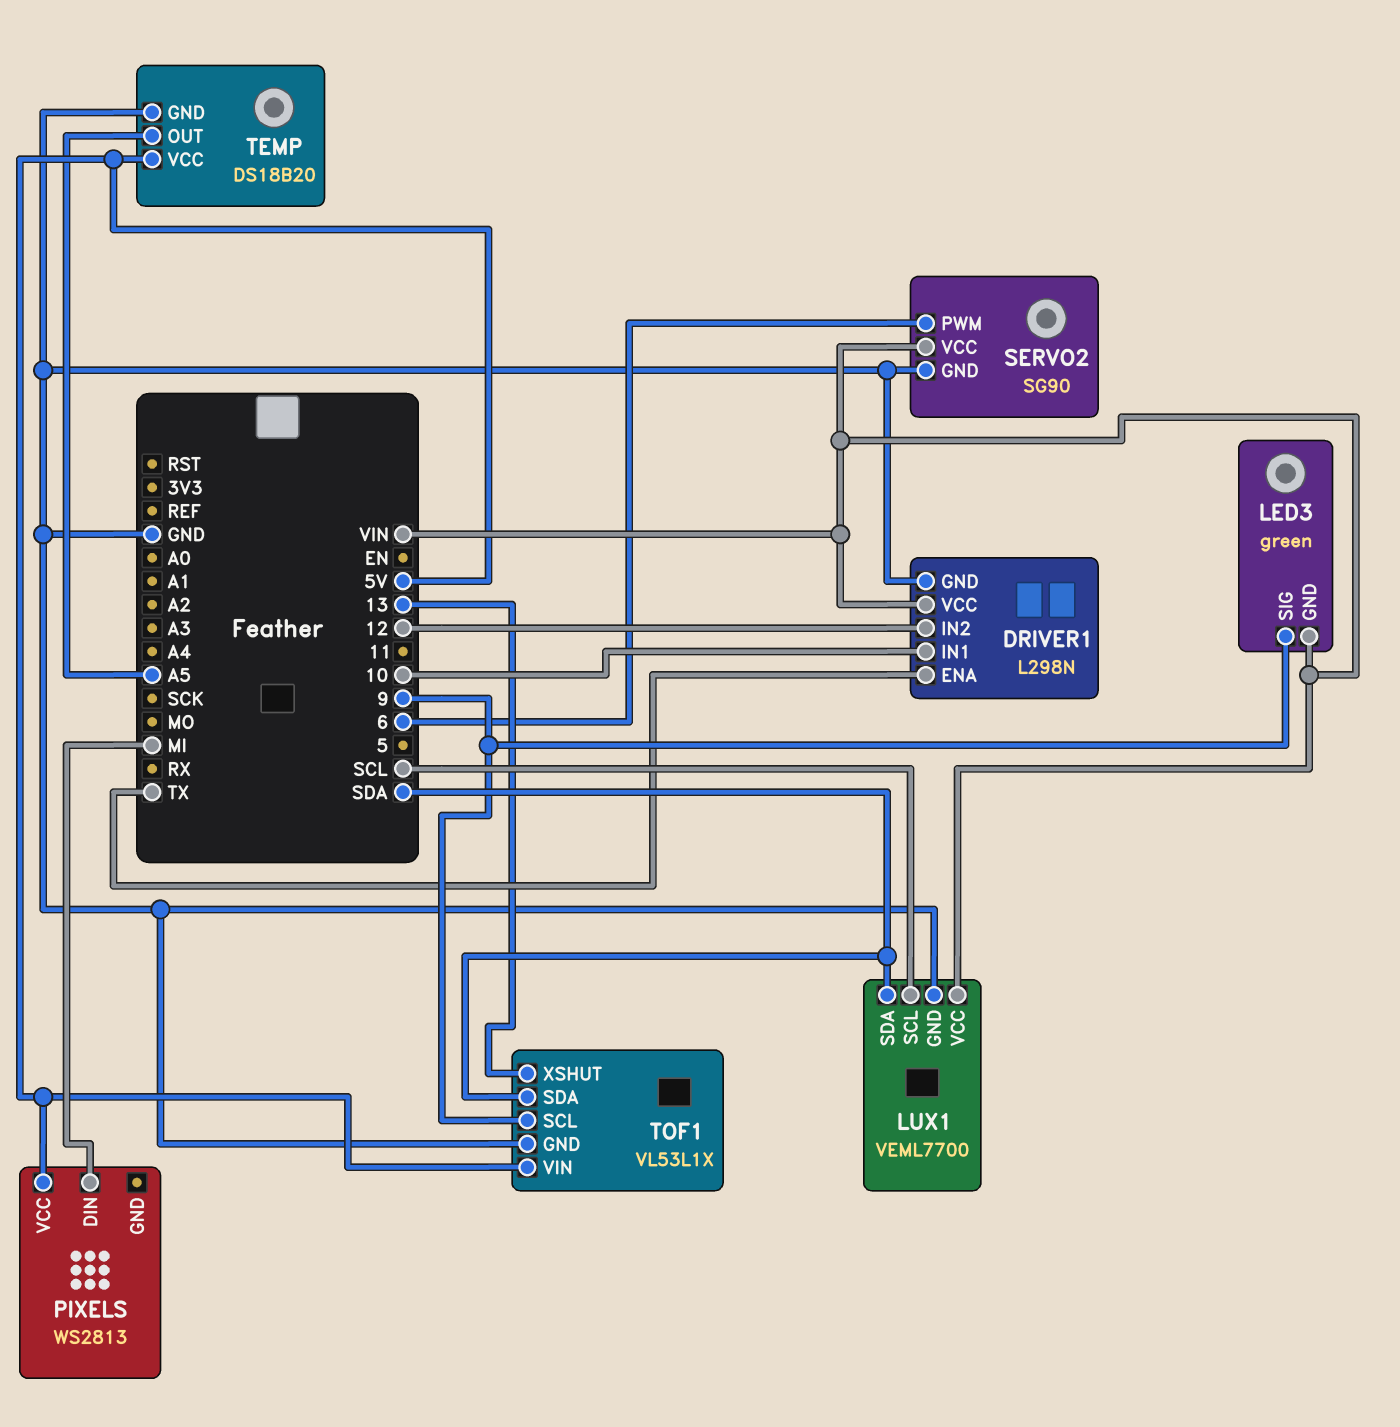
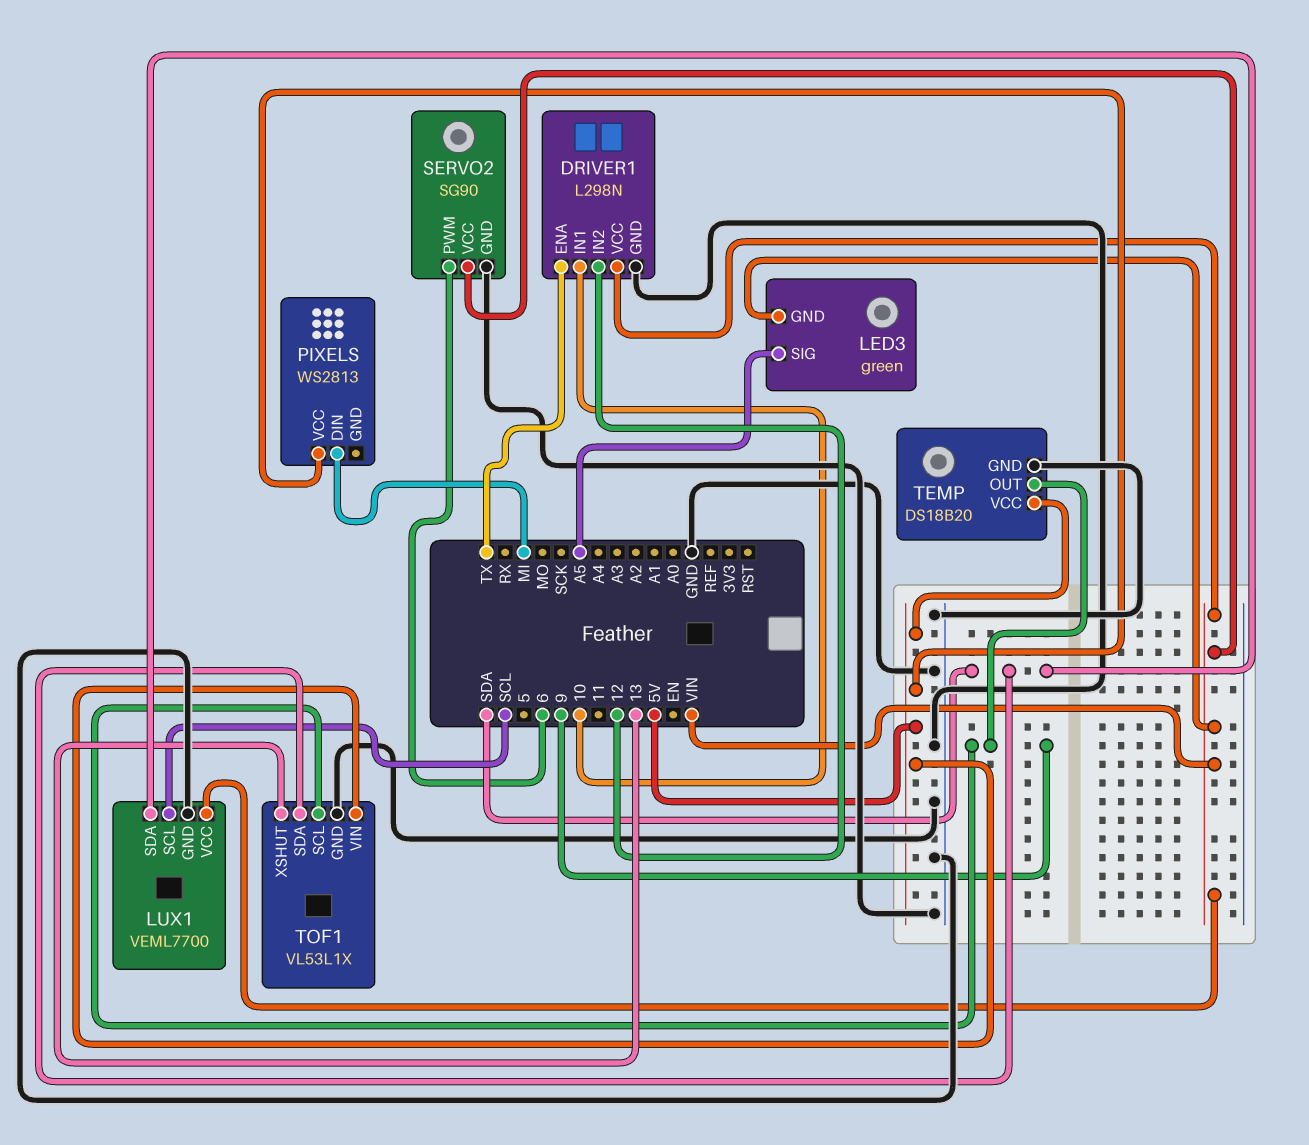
LED3 pin SIG: 9 -> A5
TEMP pin OUT: A5 -> 9

